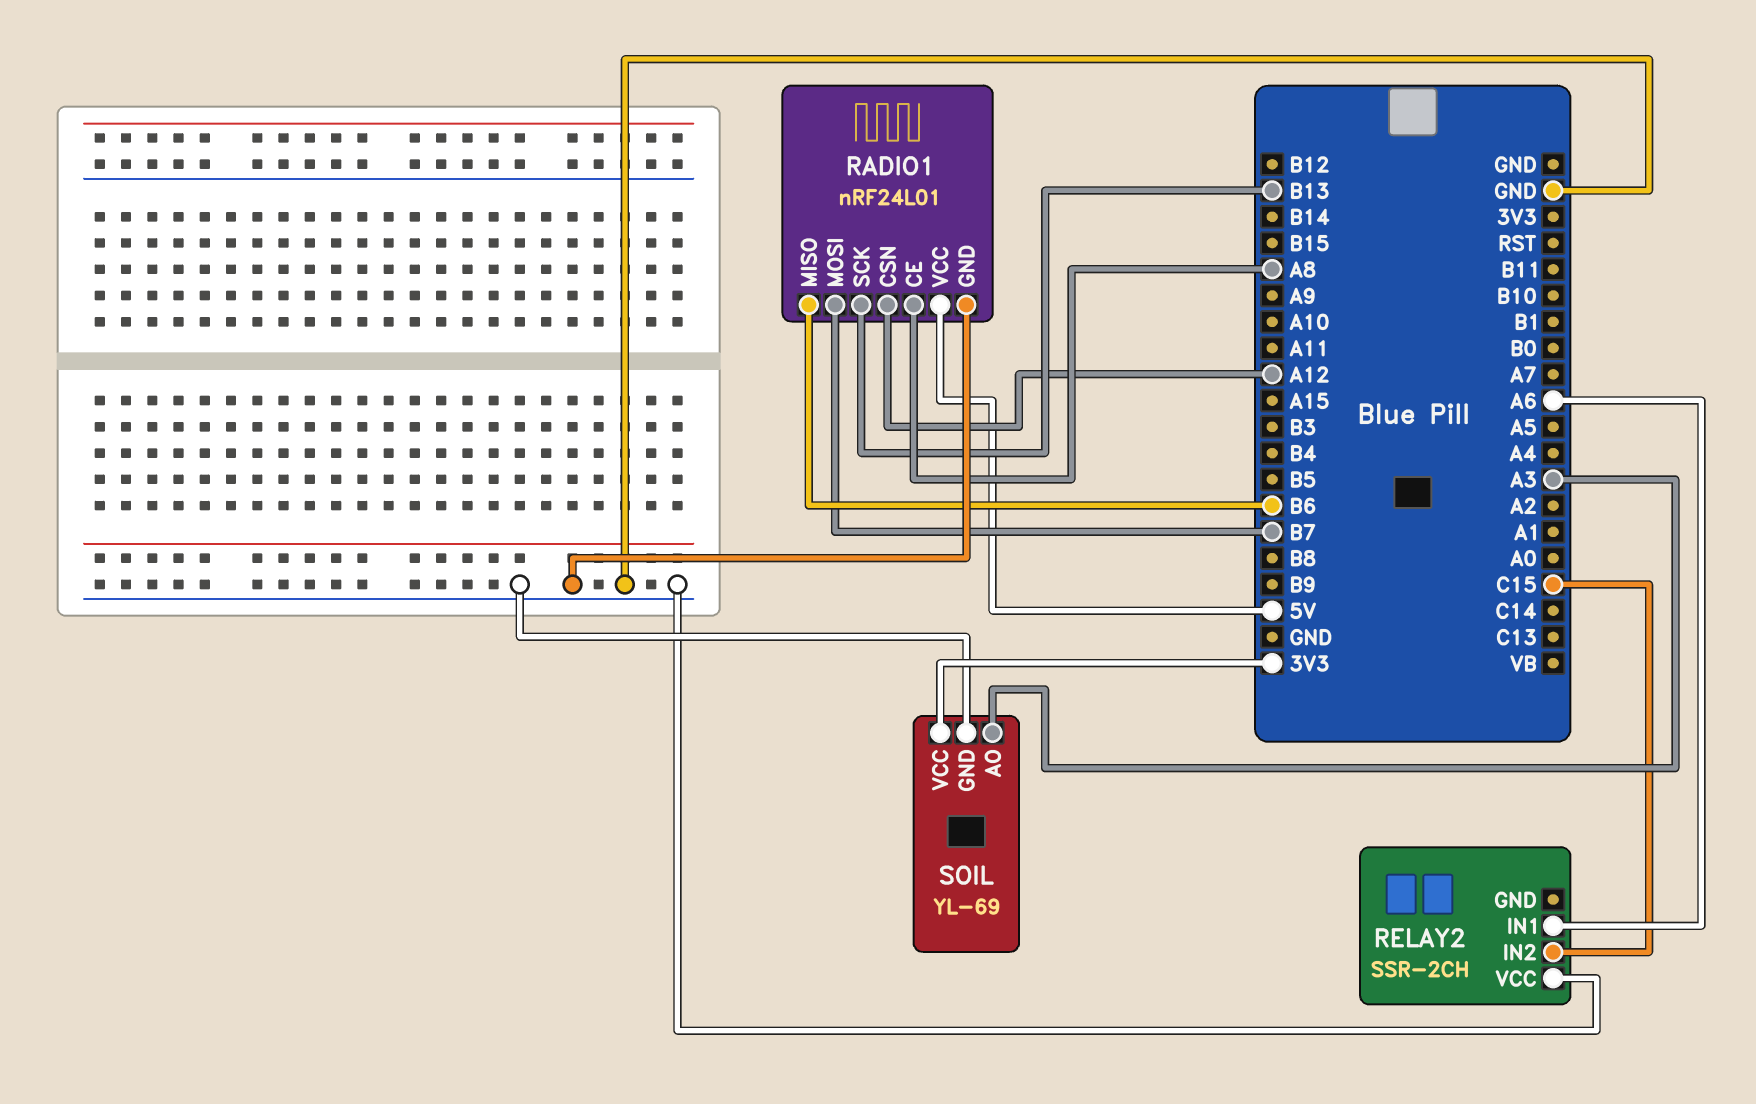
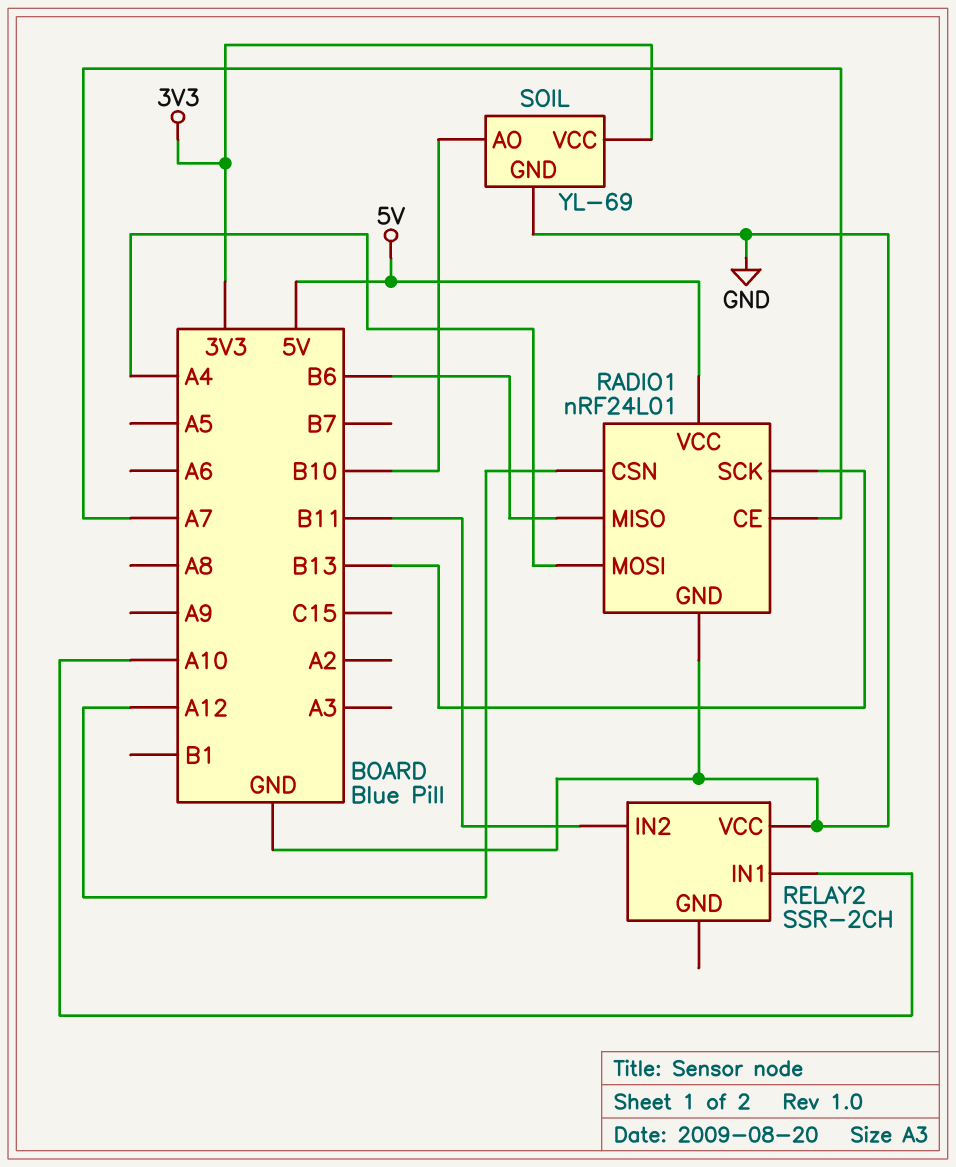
RADIO1 pin CE: A8 -> A7
RADIO1 pin MOSI: B7 -> A4
RELAY2 pin IN1: A6 -> A10
RELAY2 pin IN2: C15 -> B11
SOIL pin AO: A3 -> B10

